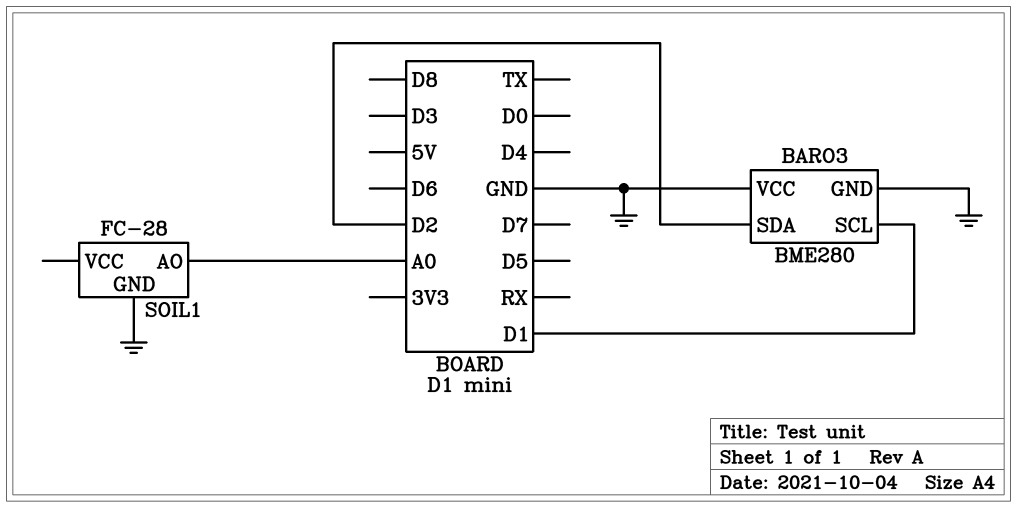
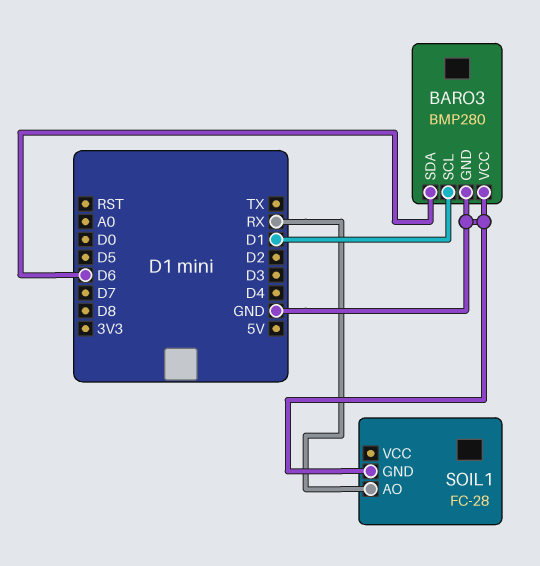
BARO3: BME280 -> BMP280
BARO3 pin SDA: D2 -> D6
SOIL1 pin AO: A0 -> RX

